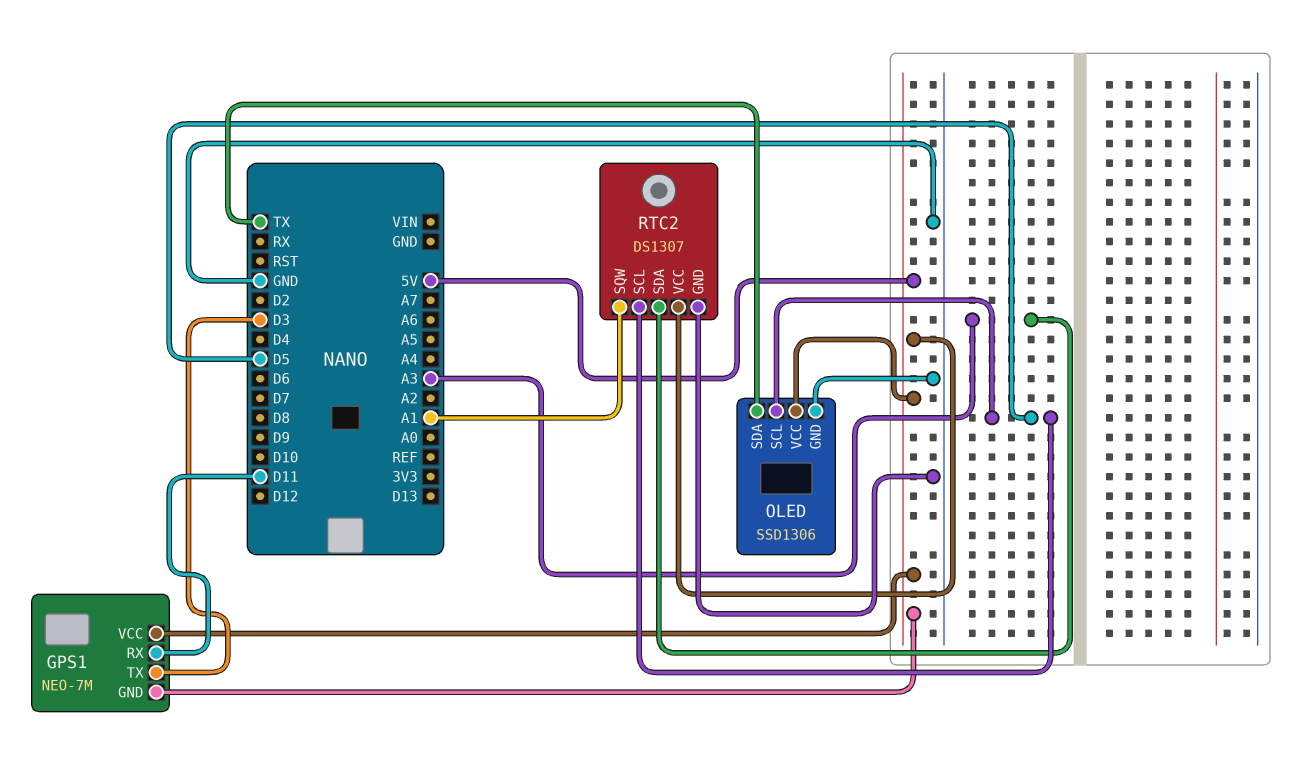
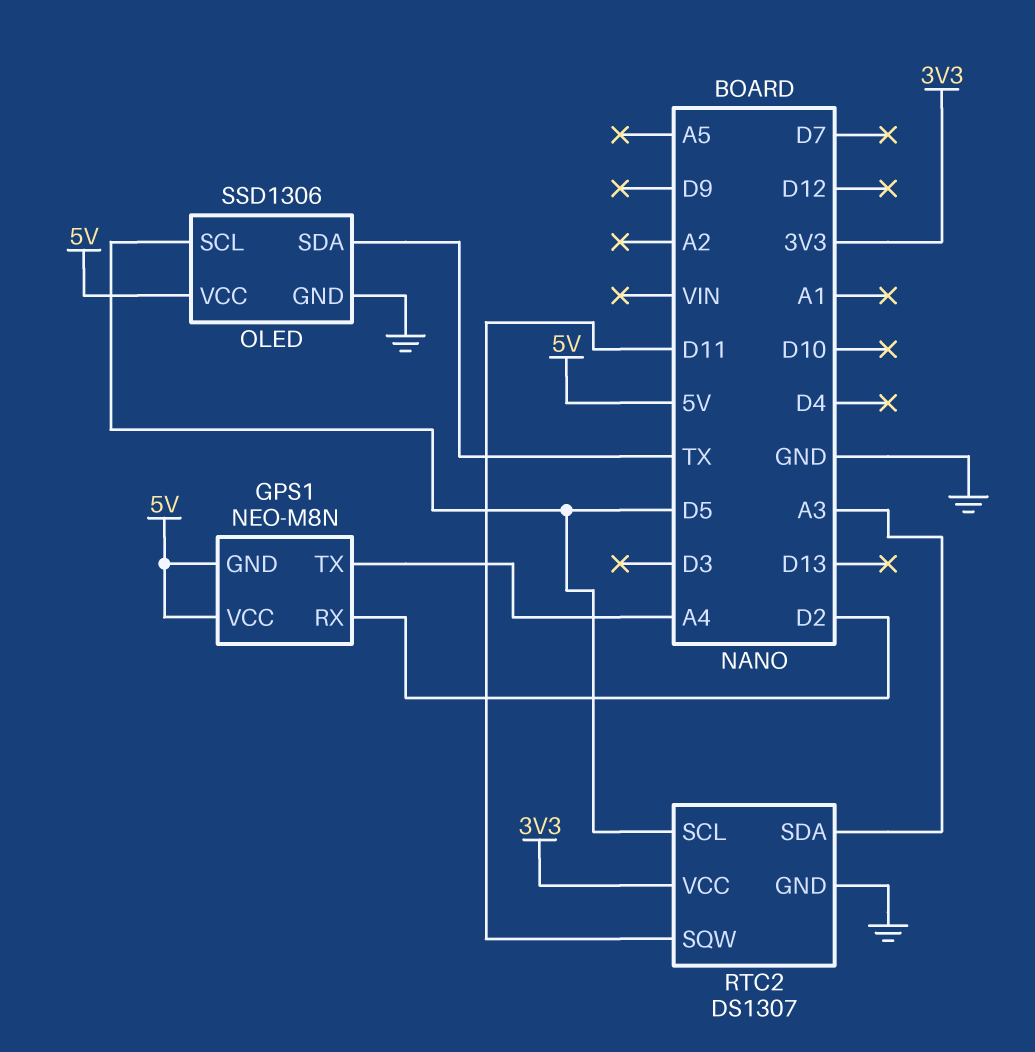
GPS1: NEO-7M -> NEO-M8N
GPS1 pin RX: D11 -> D2
GPS1 pin TX: D3 -> A4
RTC2 pin SQW: A1 -> D11
RTC2 pin VCC: 5V -> 3V3

